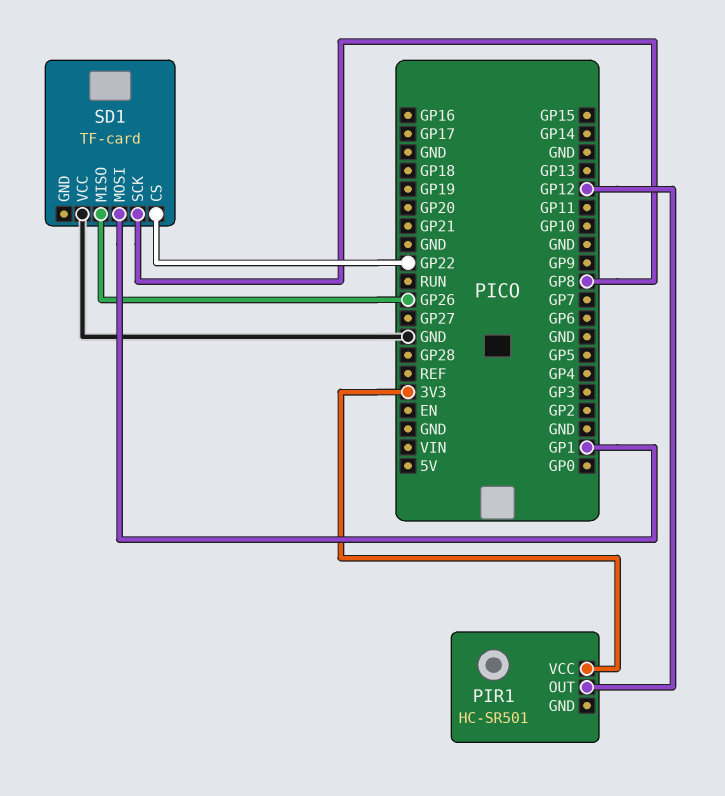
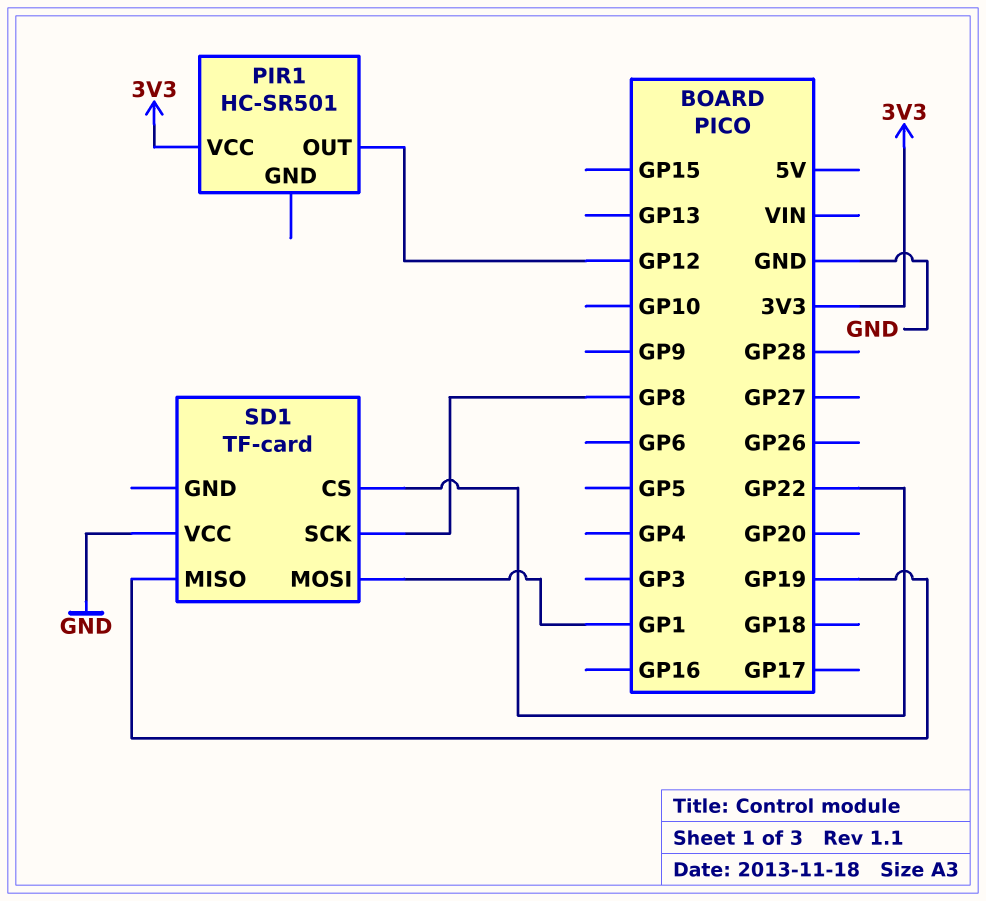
SD1 pin MISO: GP26 -> GP19

